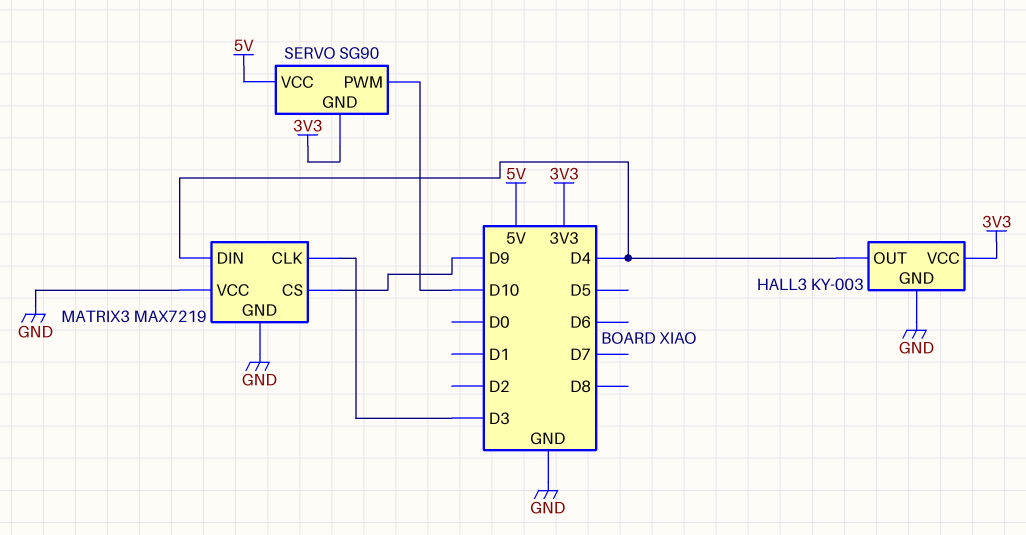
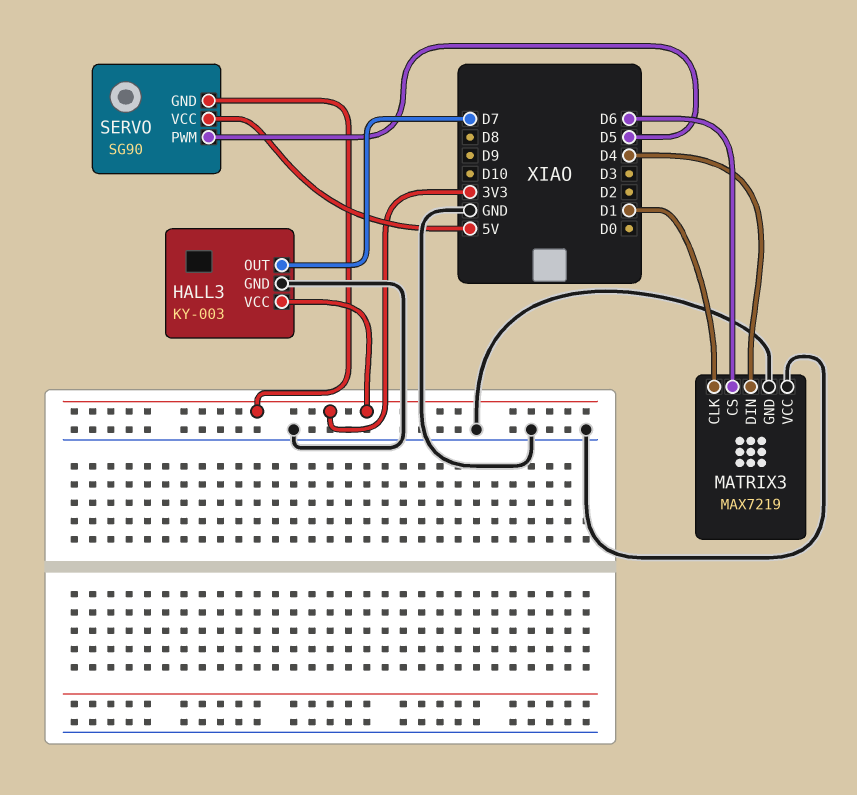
HALL3 pin OUT: D4 -> D7
MATRIX3 pin CLK: D3 -> D1
MATRIX3 pin CS: D9 -> D6
SERVO pin PWM: D10 -> D5

